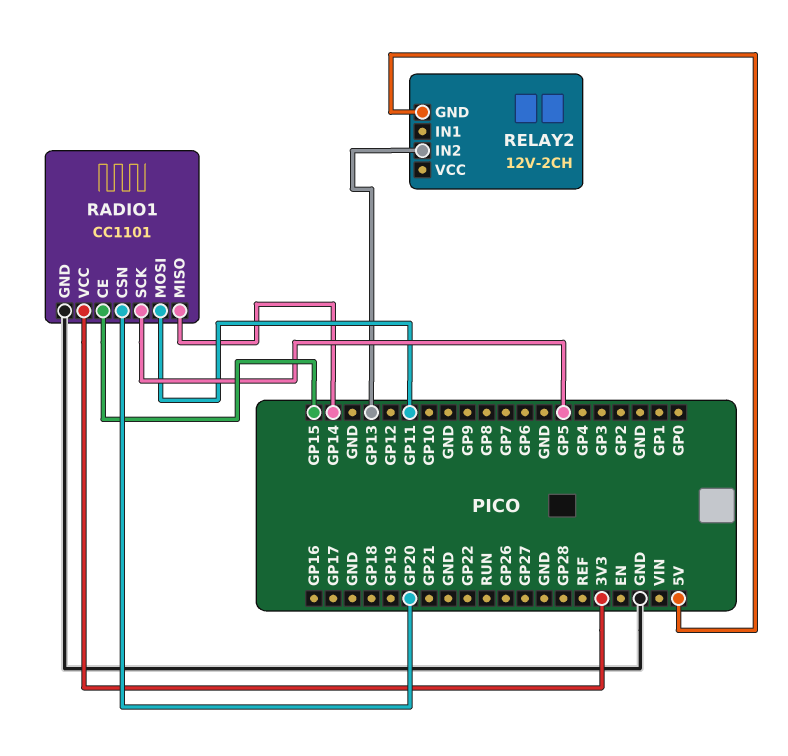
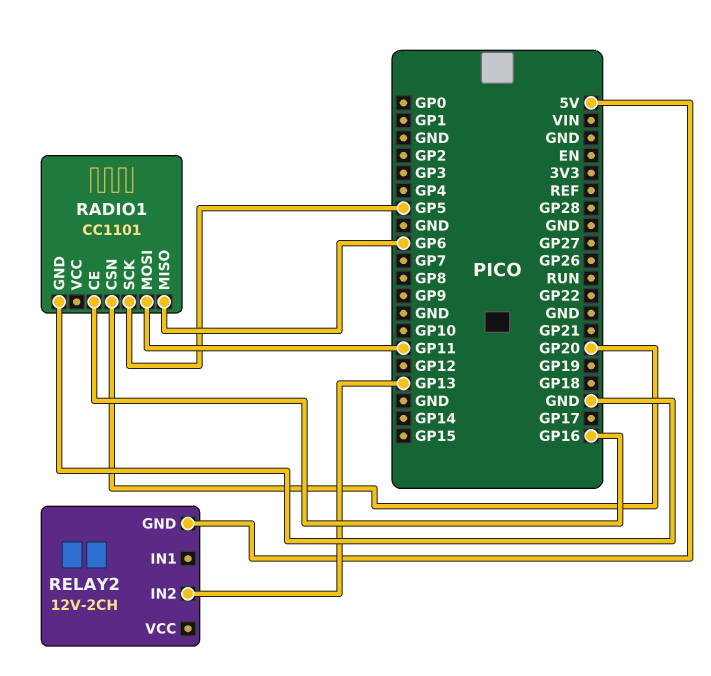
RADIO1 pin CE: GP15 -> GP16
RADIO1 pin MISO: GP14 -> GP6
RADIO1 pin VCC: 3V3 -> none

